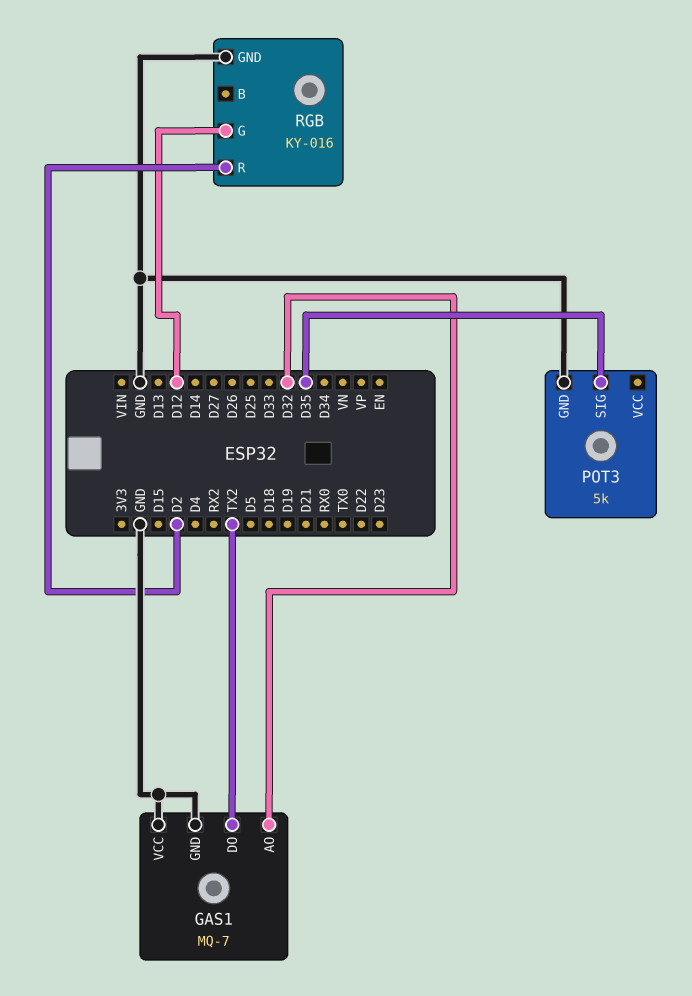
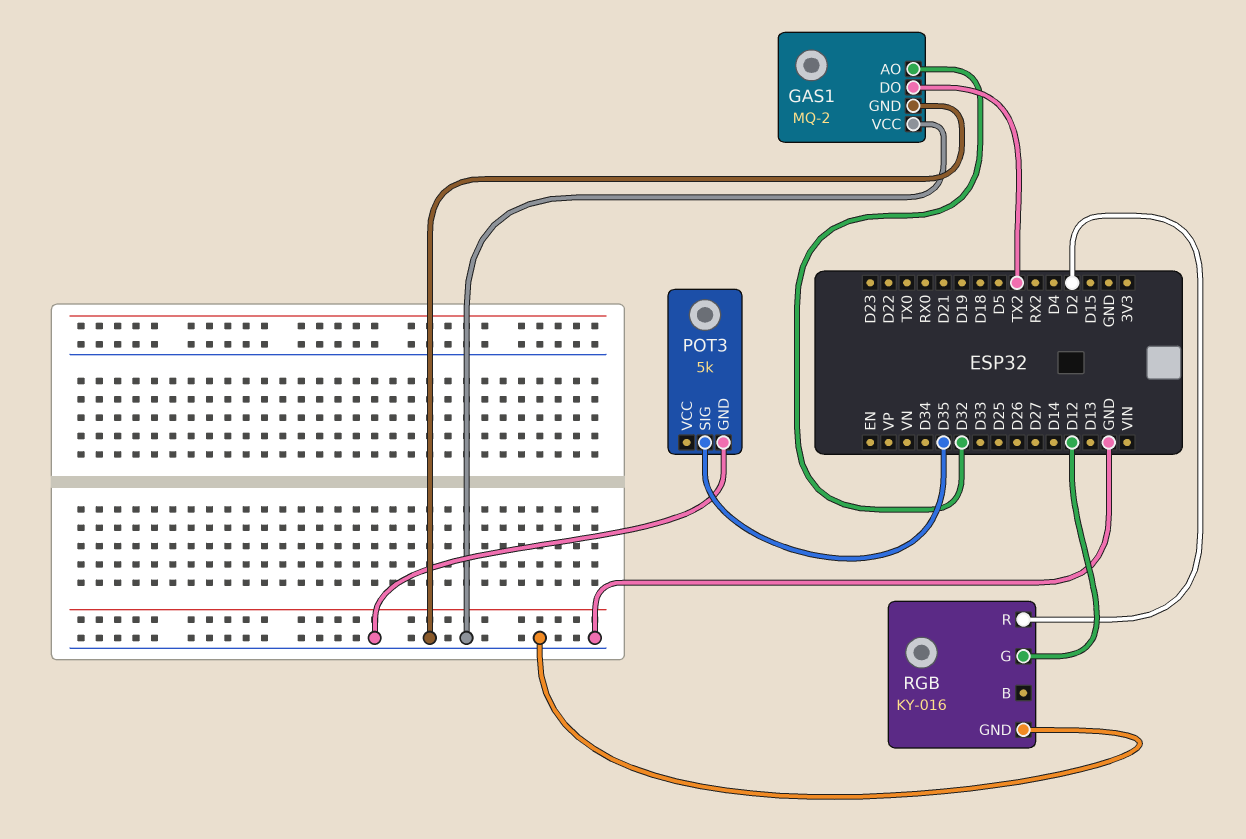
GAS1: MQ-7 -> MQ-2

